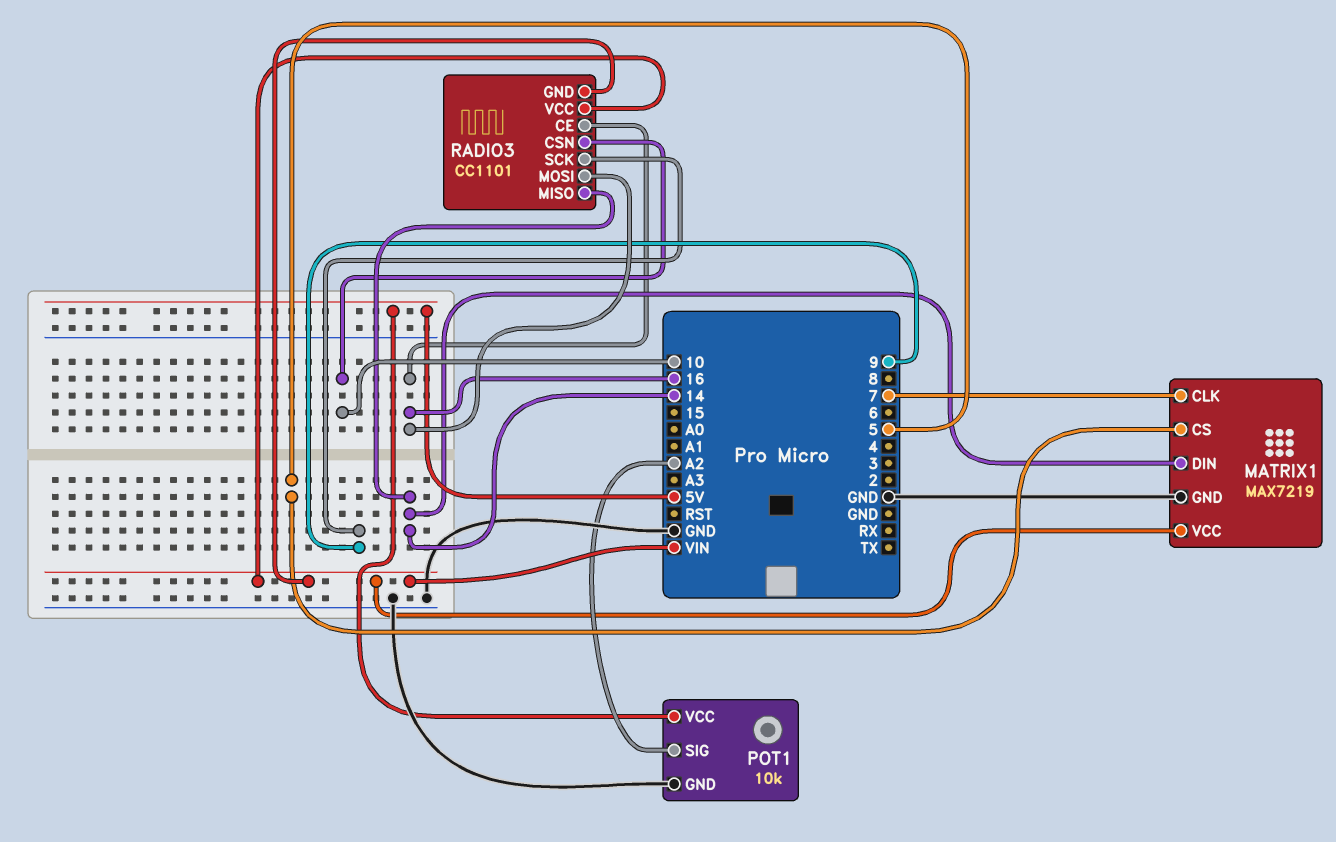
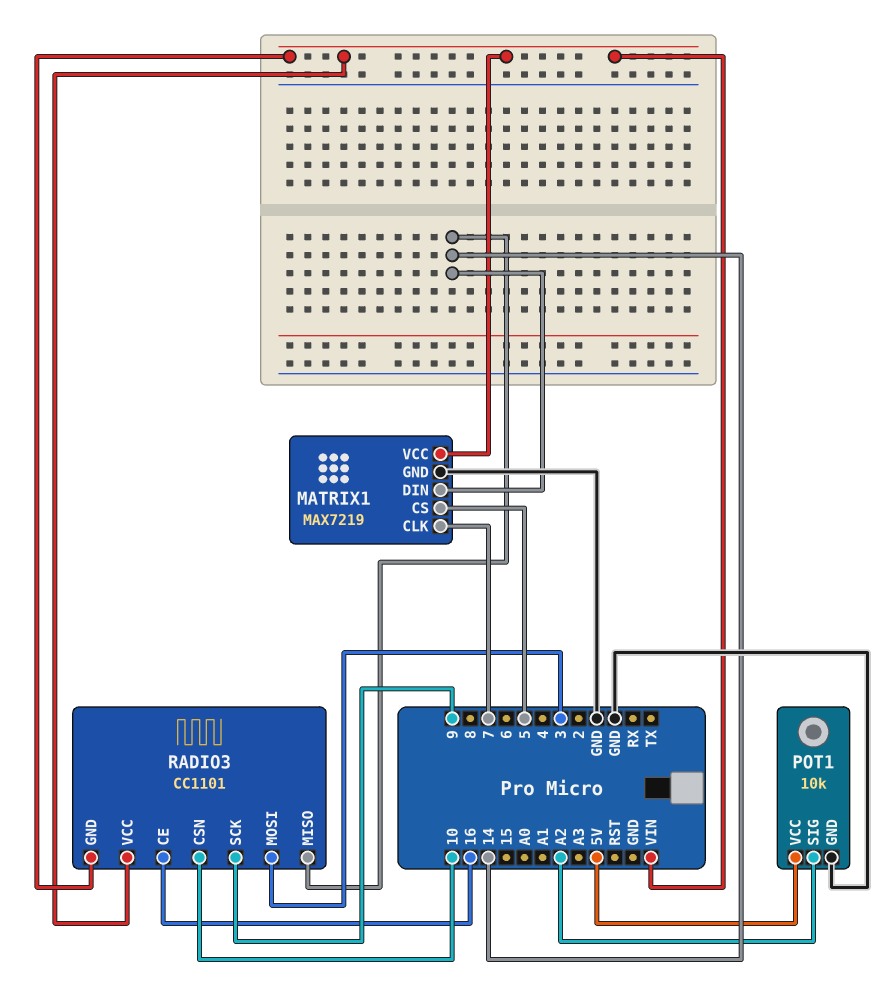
RADIO3 pin MOSI: 16 -> 3

